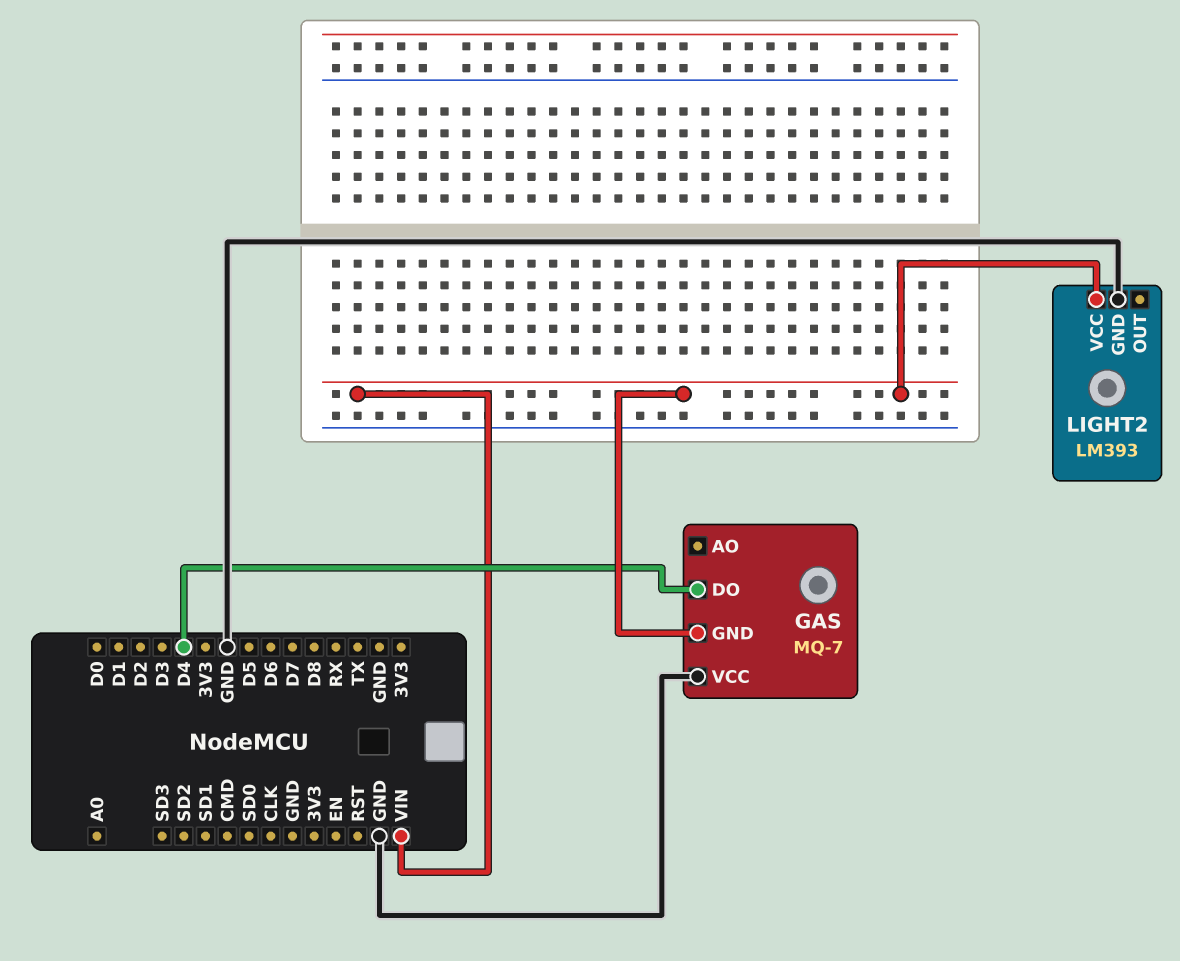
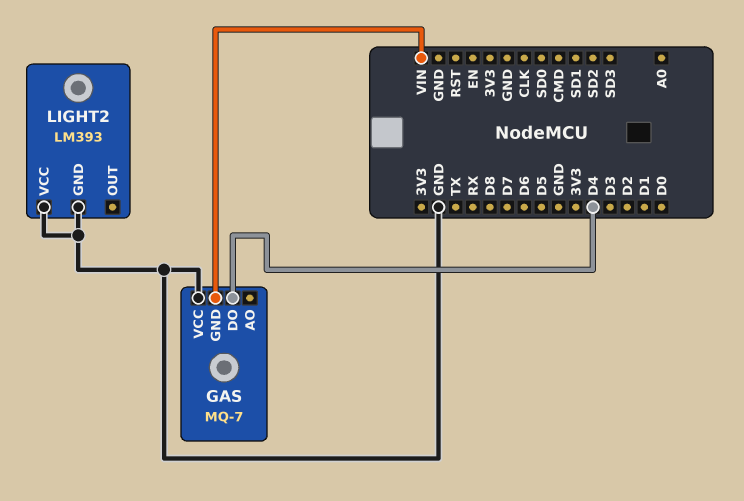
LIGHT2 pin VCC: VIN -> GND

